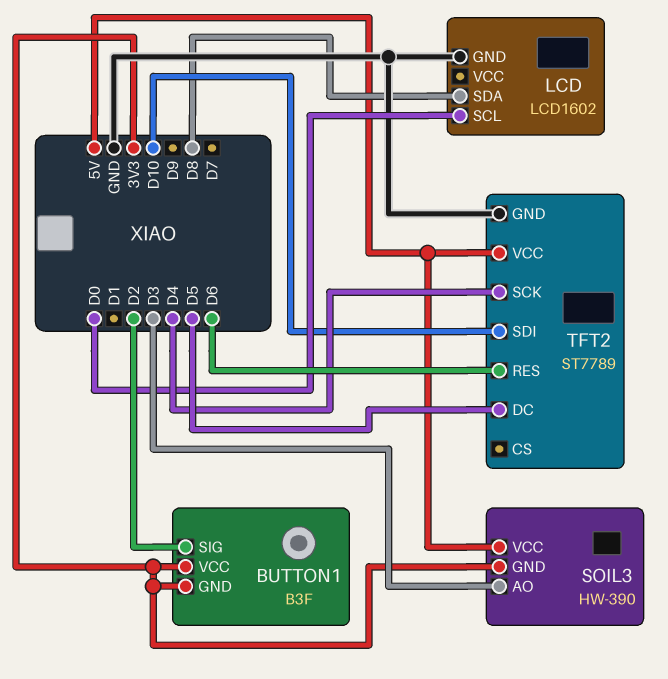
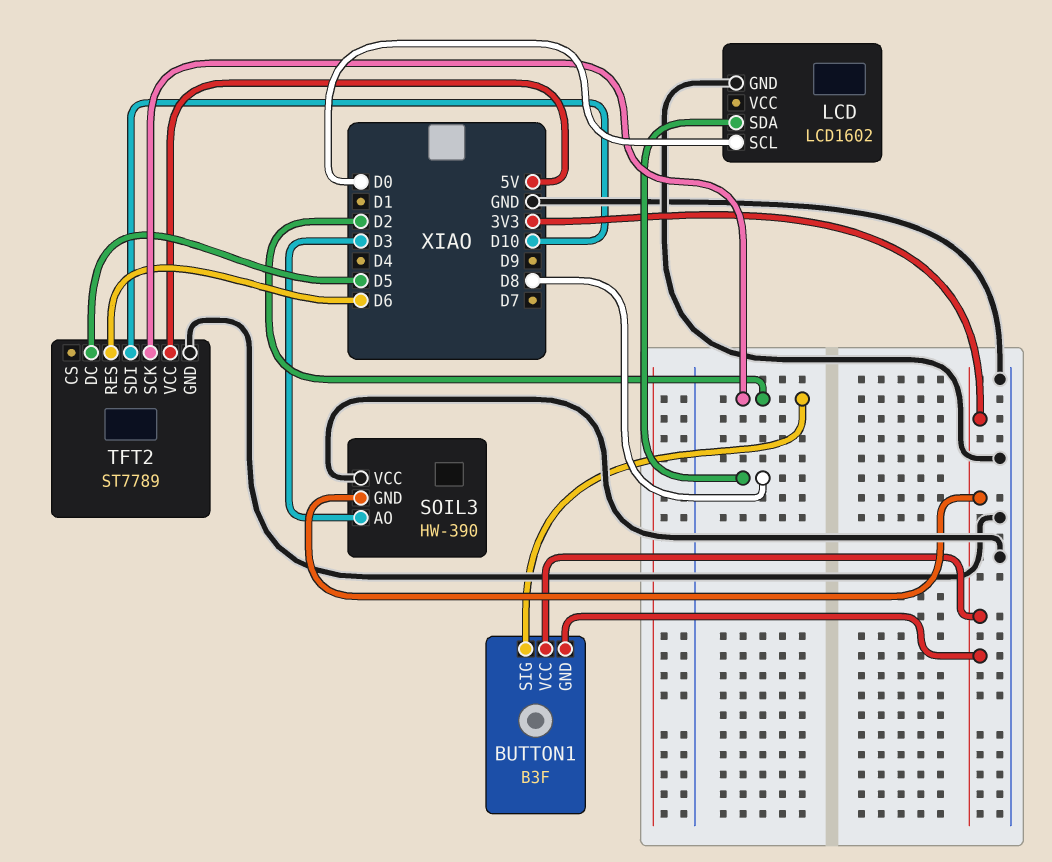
SOIL3 pin VCC: 5V -> GND
TFT2 pin SCK: D4 -> D2

